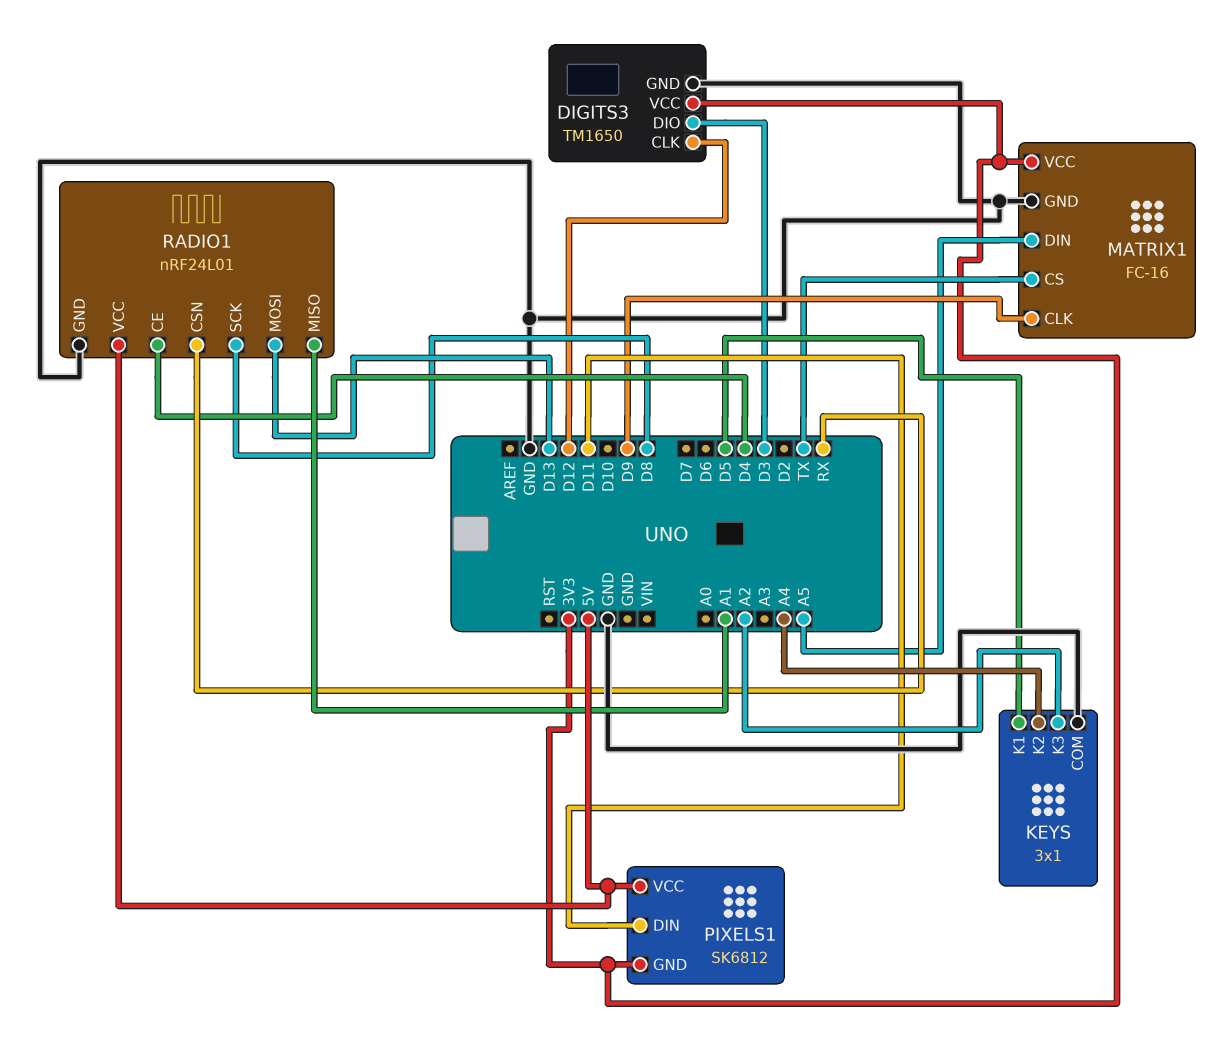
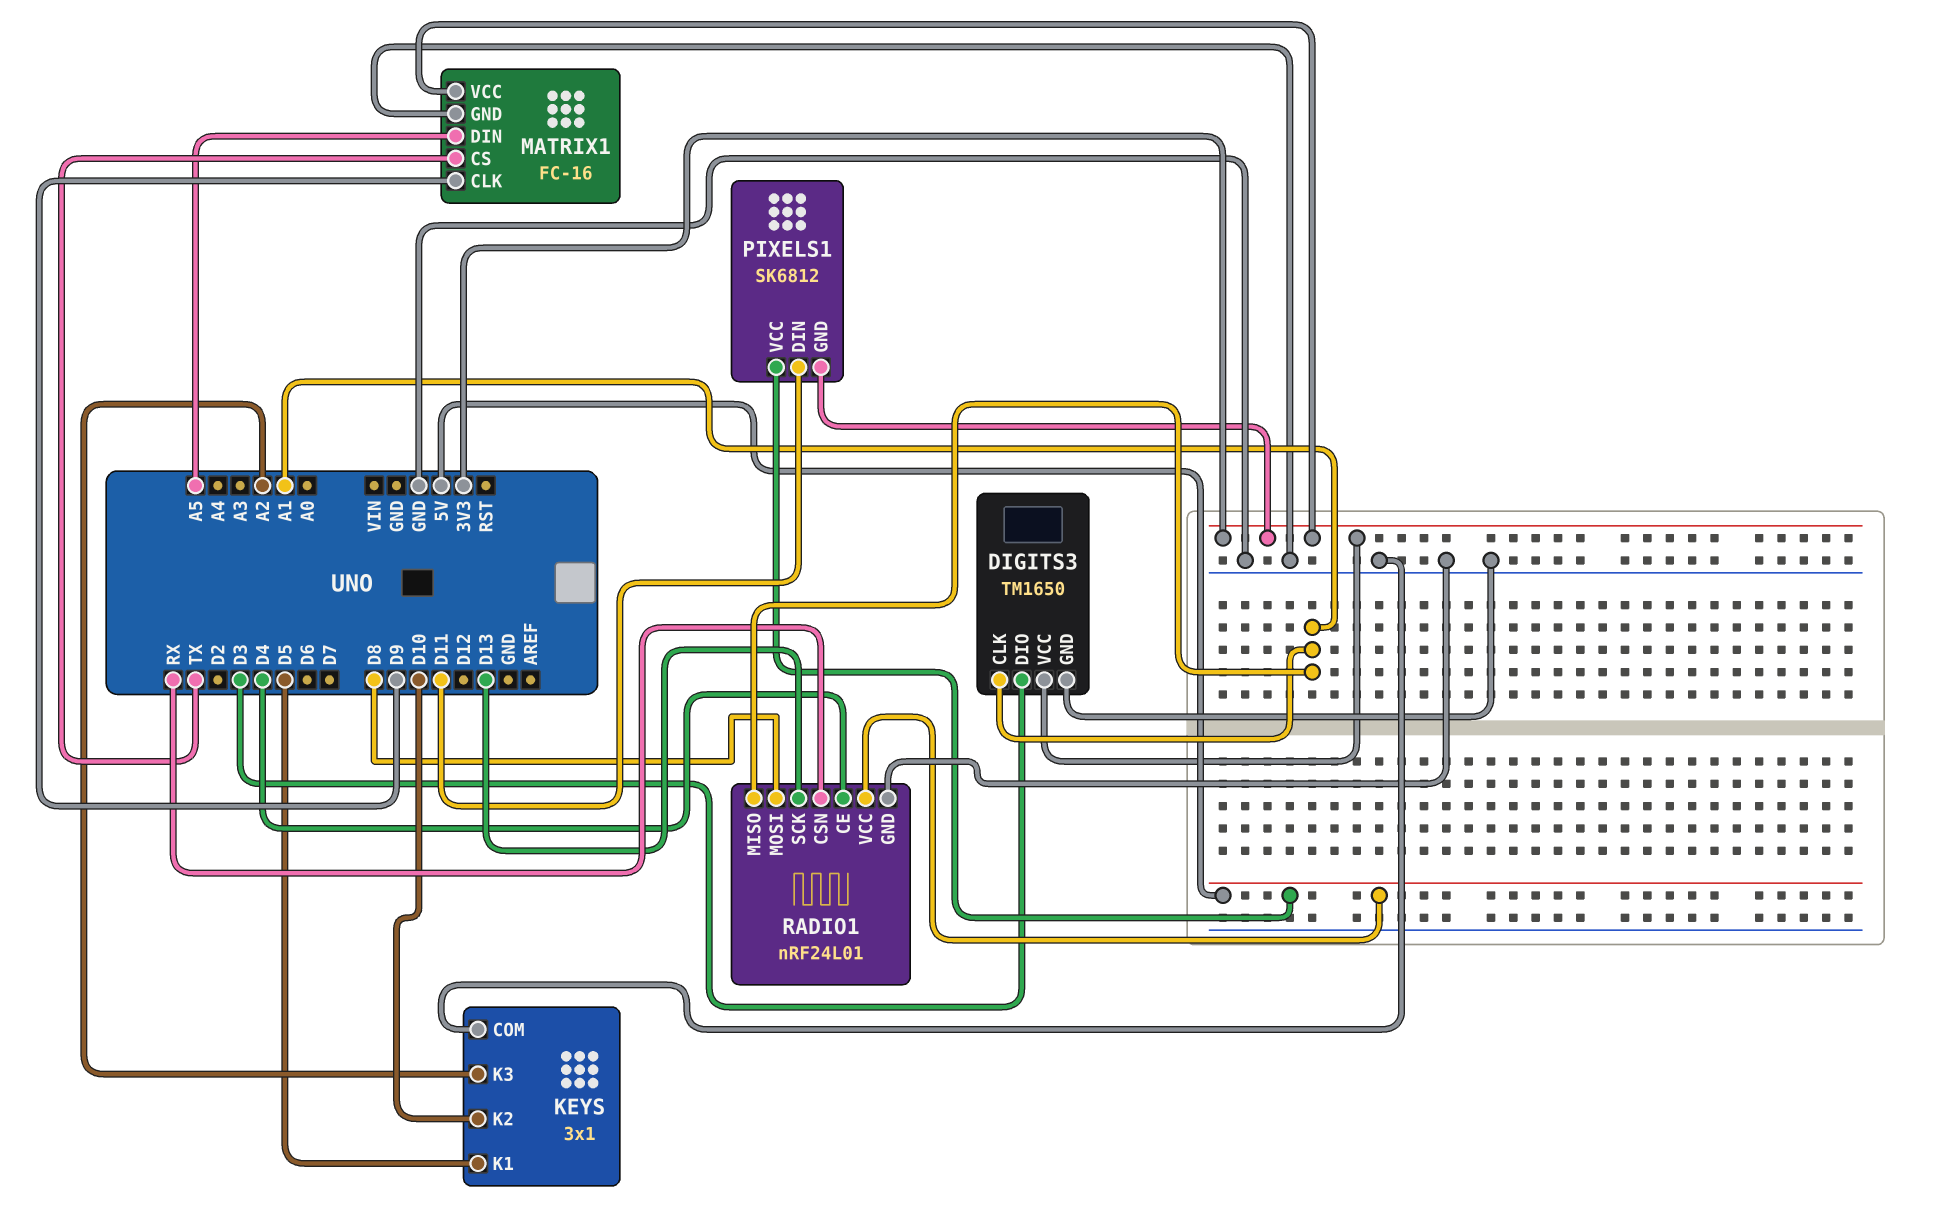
DIGITS3 pin CLK: D12 -> A1
KEYS pin K2: A4 -> D10
RADIO1 pin MOSI: D13 -> D8
RADIO1 pin SCK: D8 -> D13

